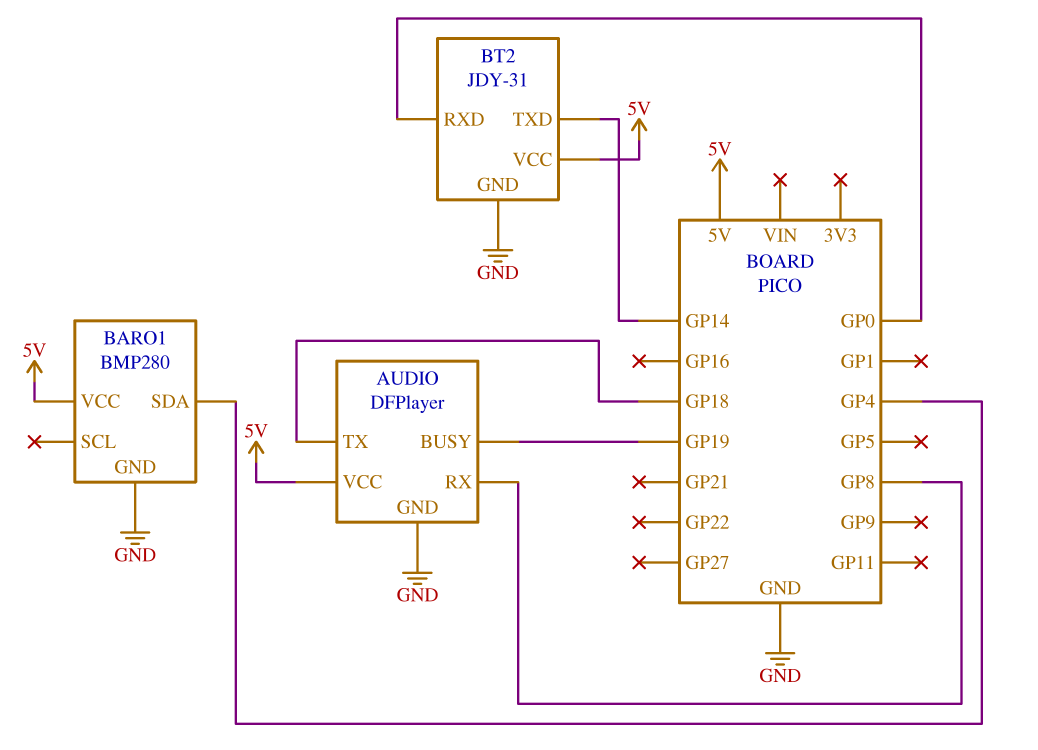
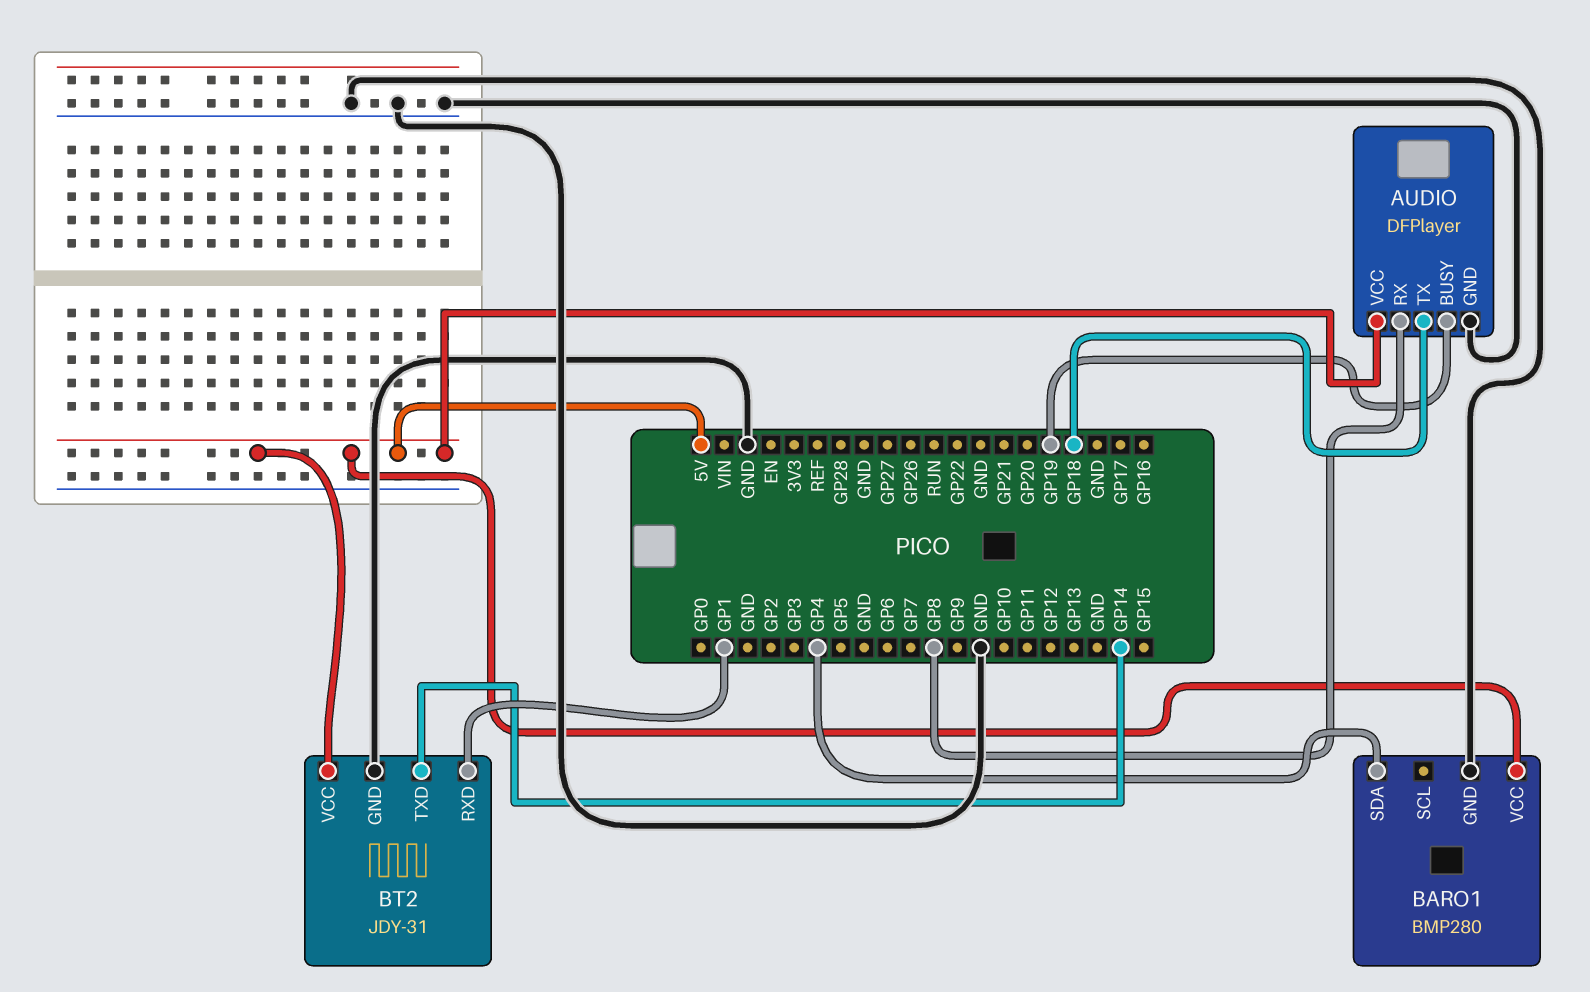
BT2 pin RXD: GP0 -> GP1

